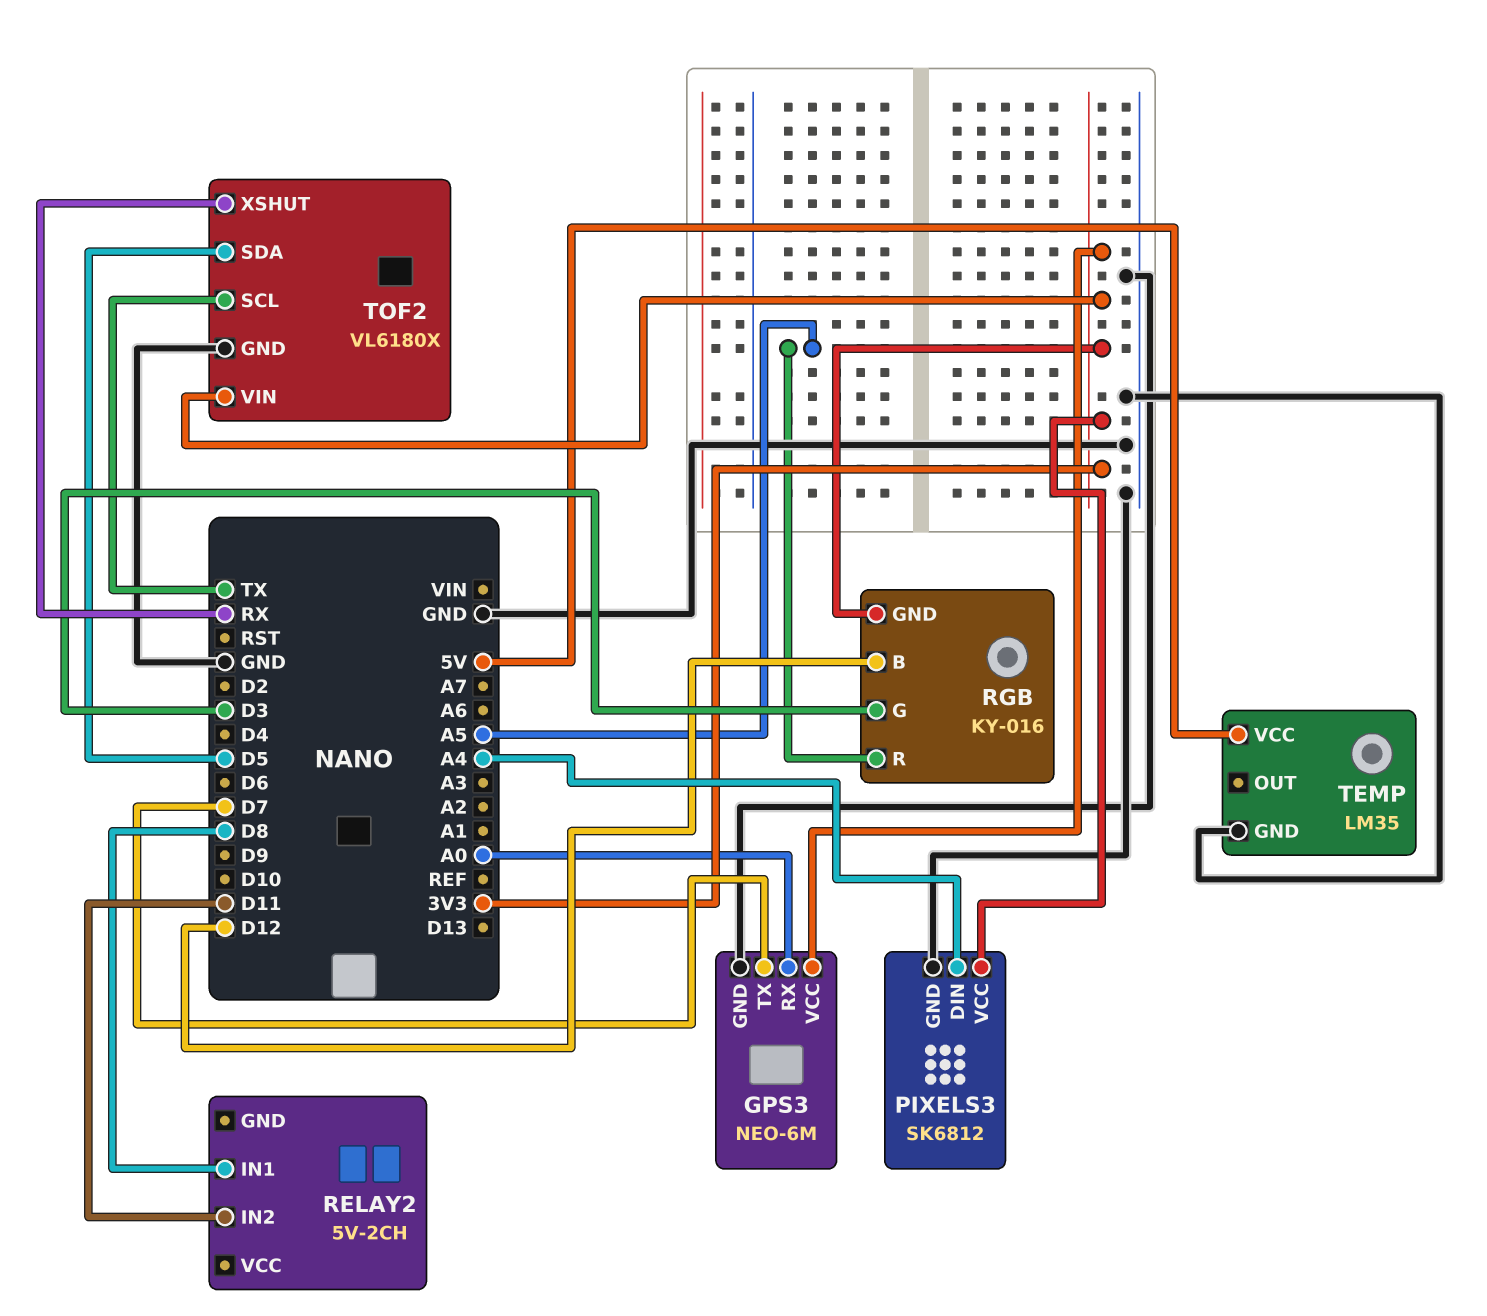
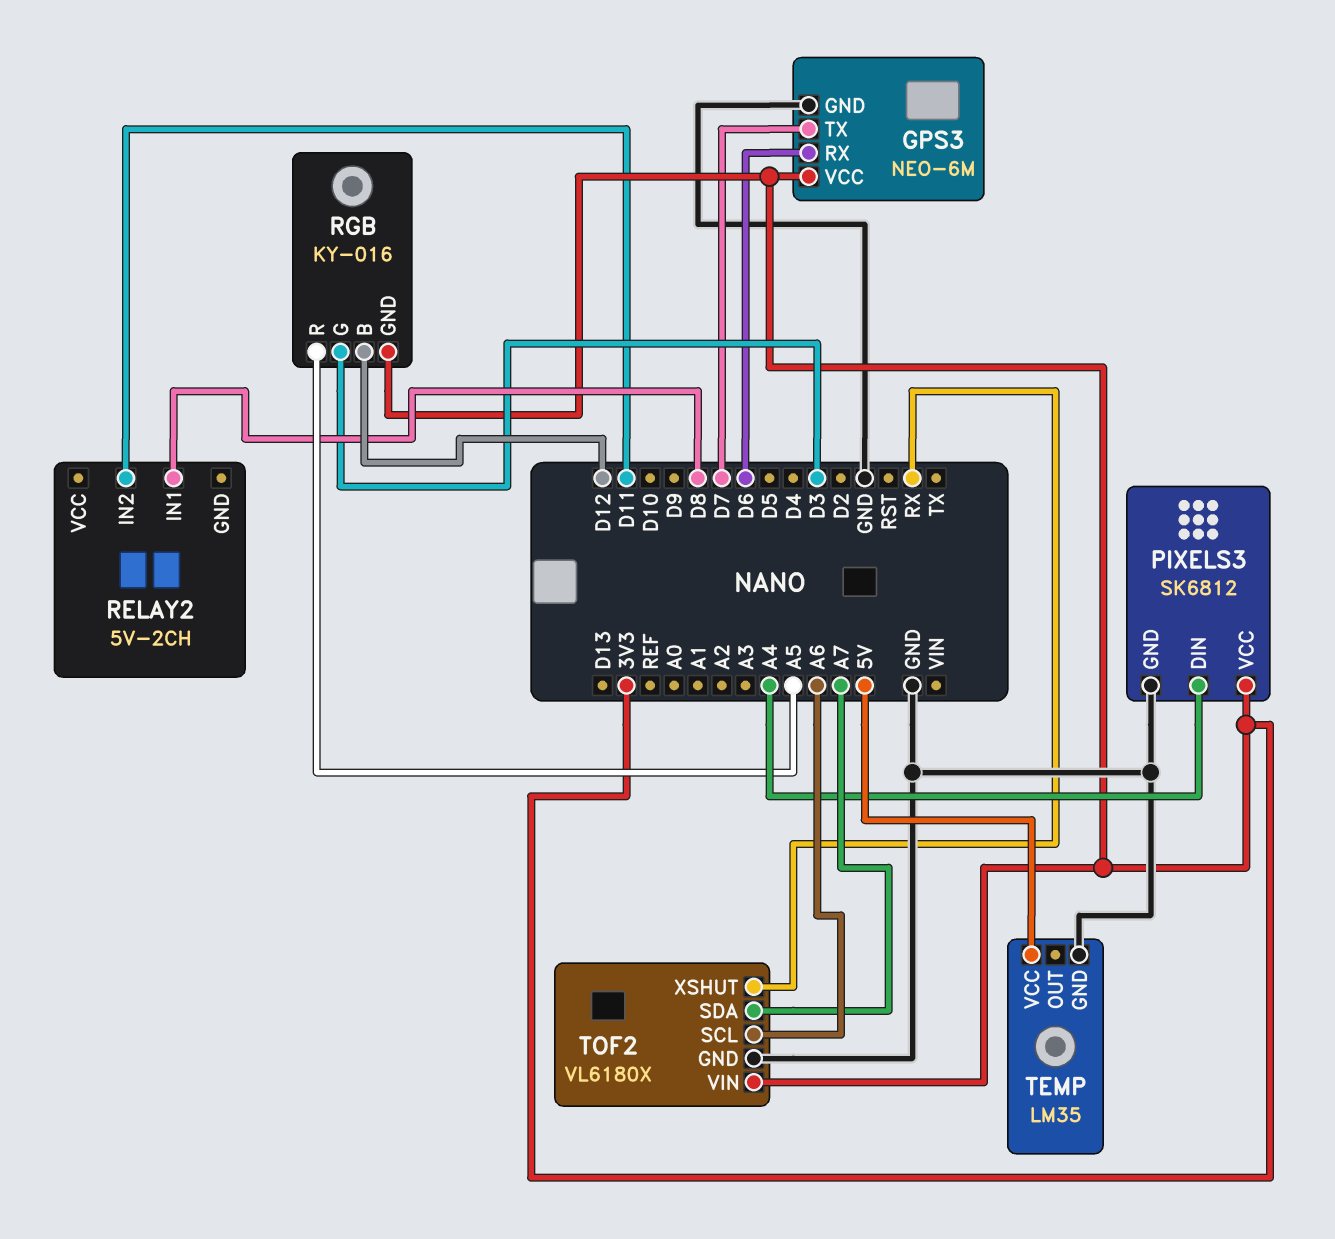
GPS3 pin RX: A0 -> D6
TOF2 pin SCL: TX -> A6
TOF2 pin SDA: D5 -> A7

